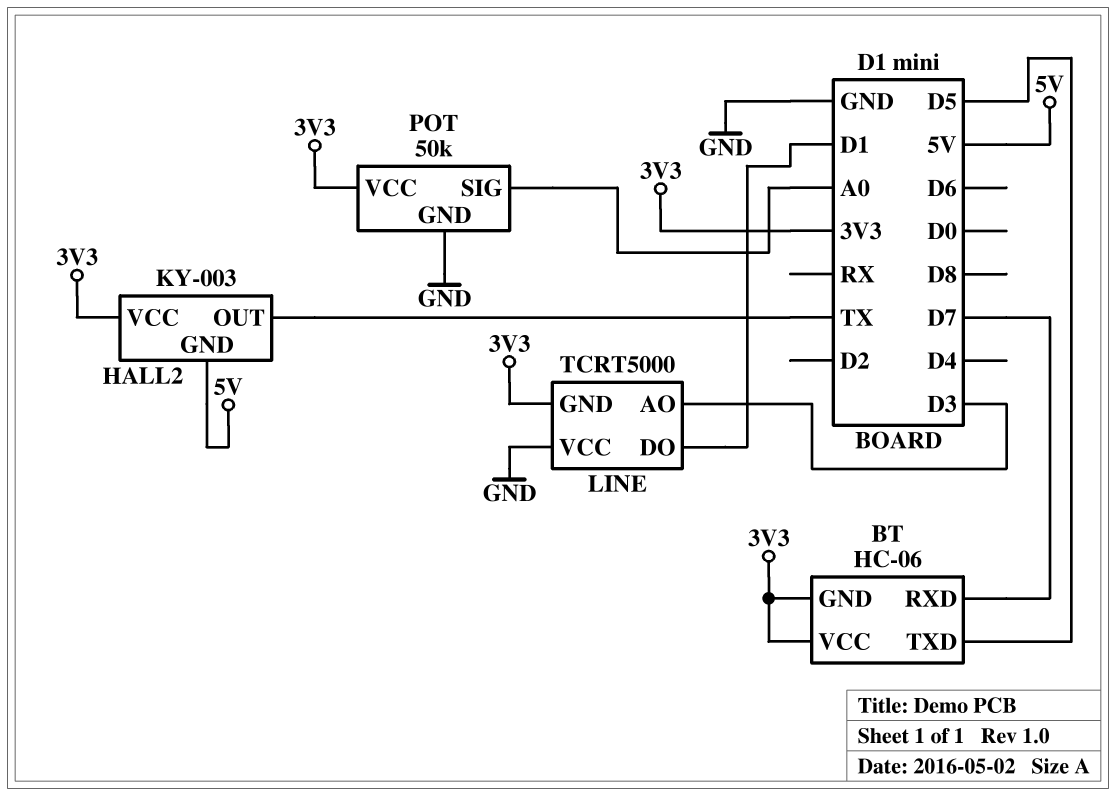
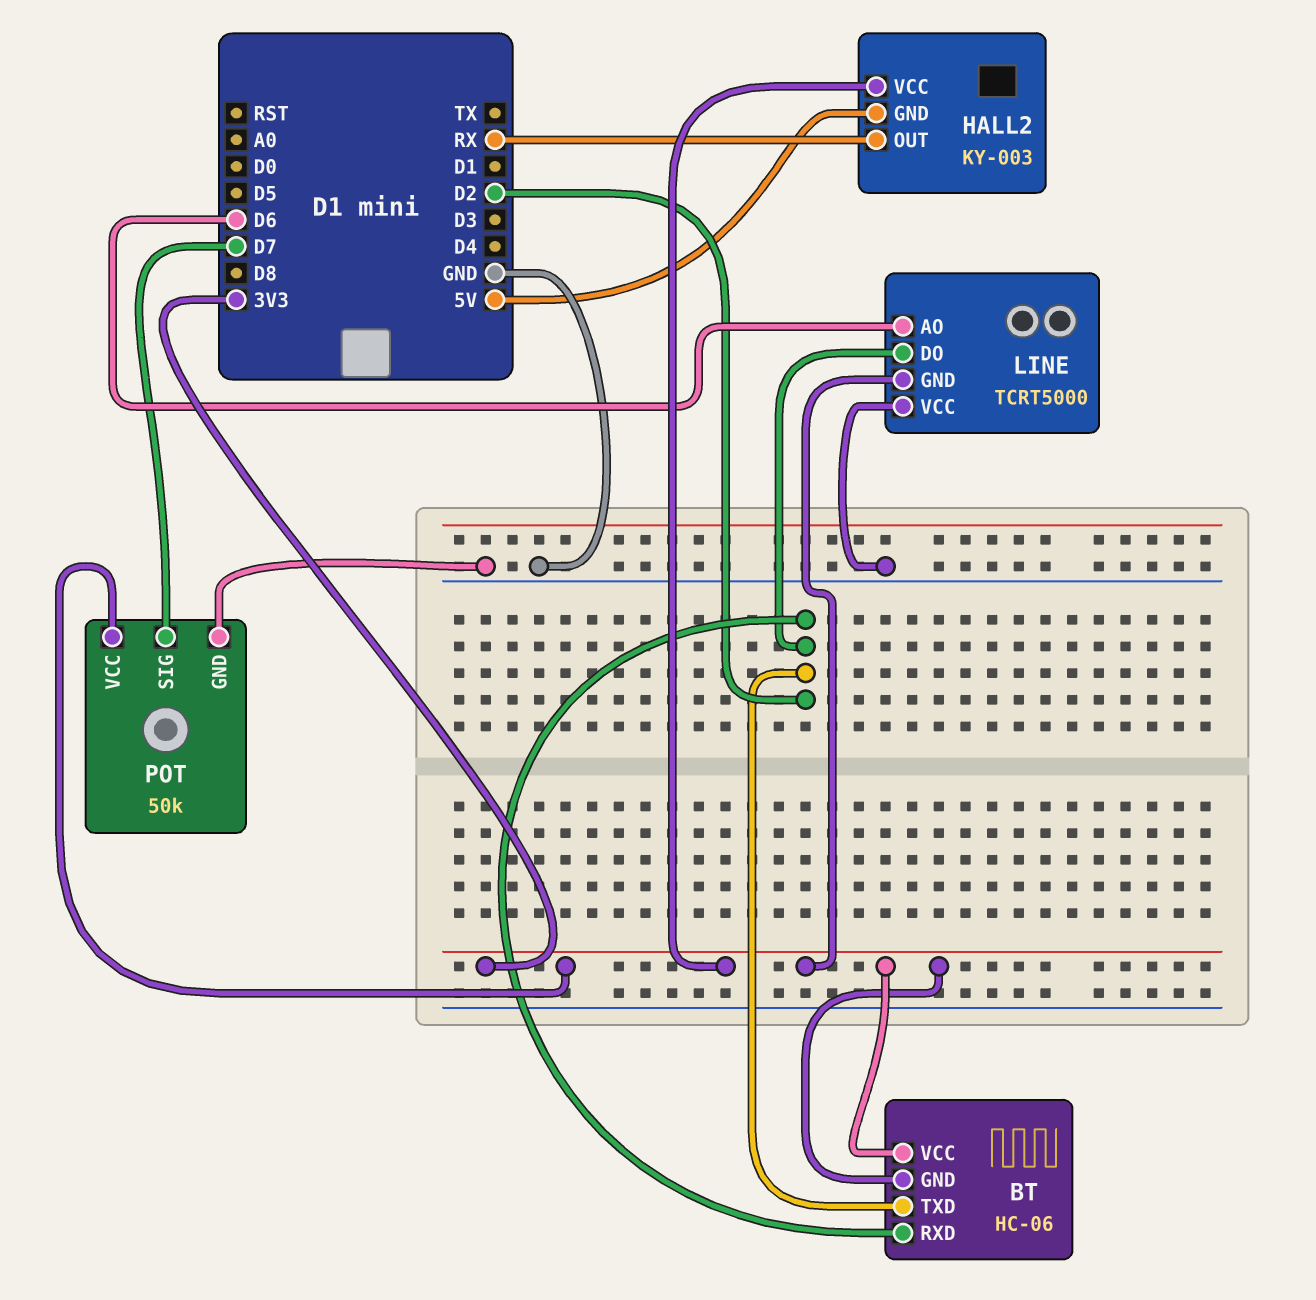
BT pin RXD: D7 -> D2
BT pin TXD: D5 -> D2
HALL2 pin OUT: TX -> RX
LINE pin AO: D3 -> D6
LINE pin DO: D1 -> D2
POT pin SIG: A0 -> D7

